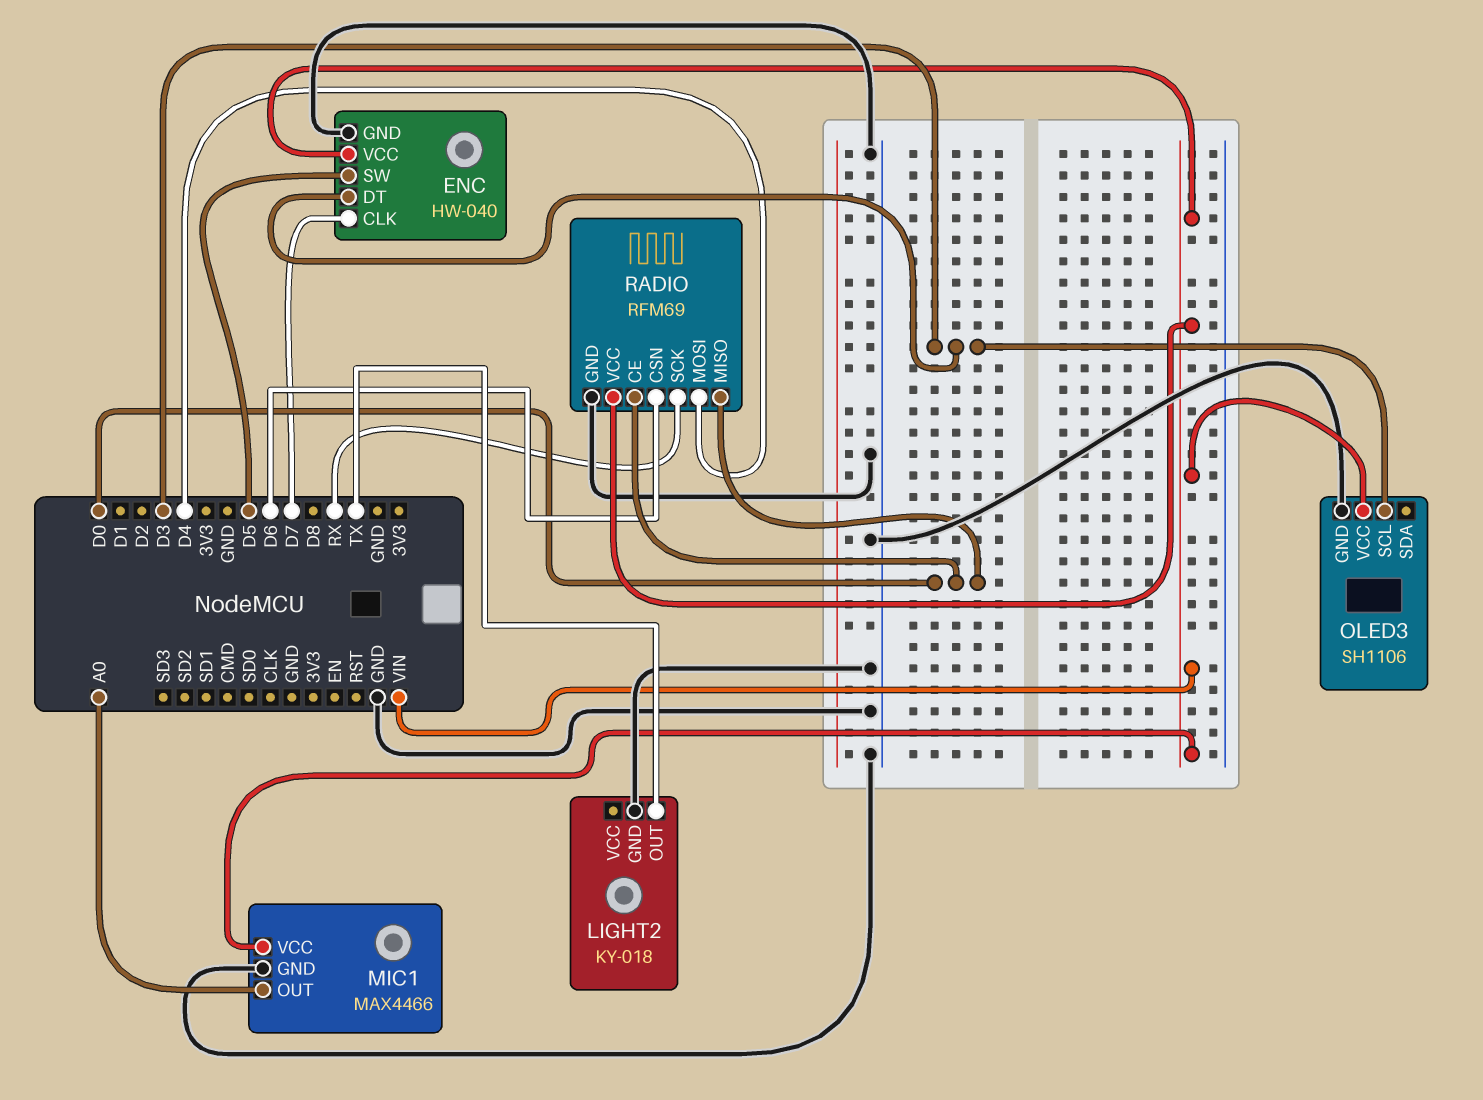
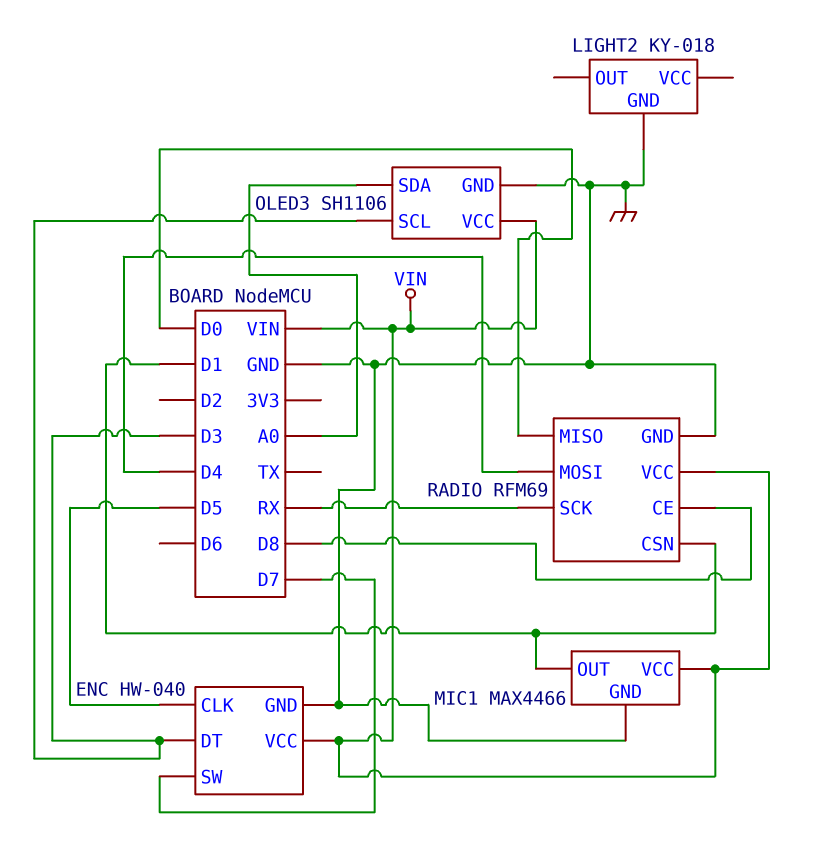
ENC pin CLK: D7 -> D5
ENC pin SW: D5 -> D7
LIGHT2 pin OUT: TX -> none
MIC1 pin OUT: A0 -> D1
OLED3 pin SDA: none -> A0
RADIO pin CE: D0 -> D8
RADIO pin CSN: D6 -> D1

